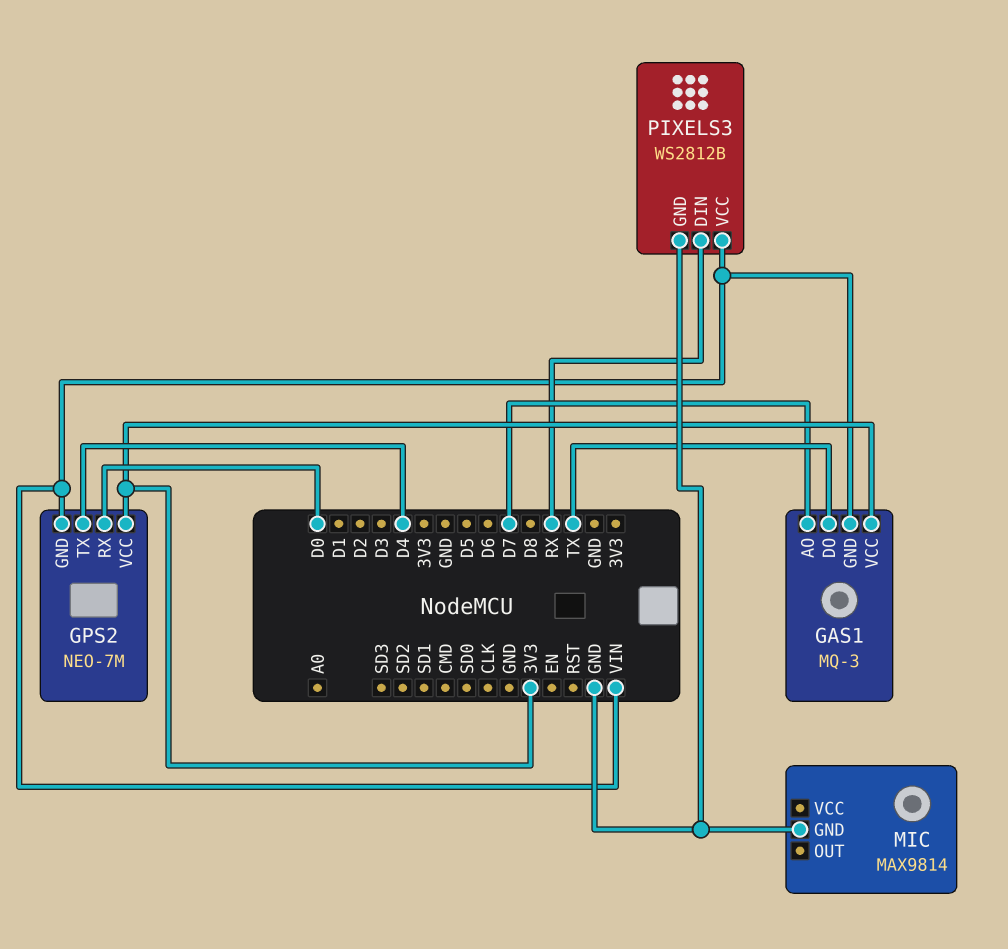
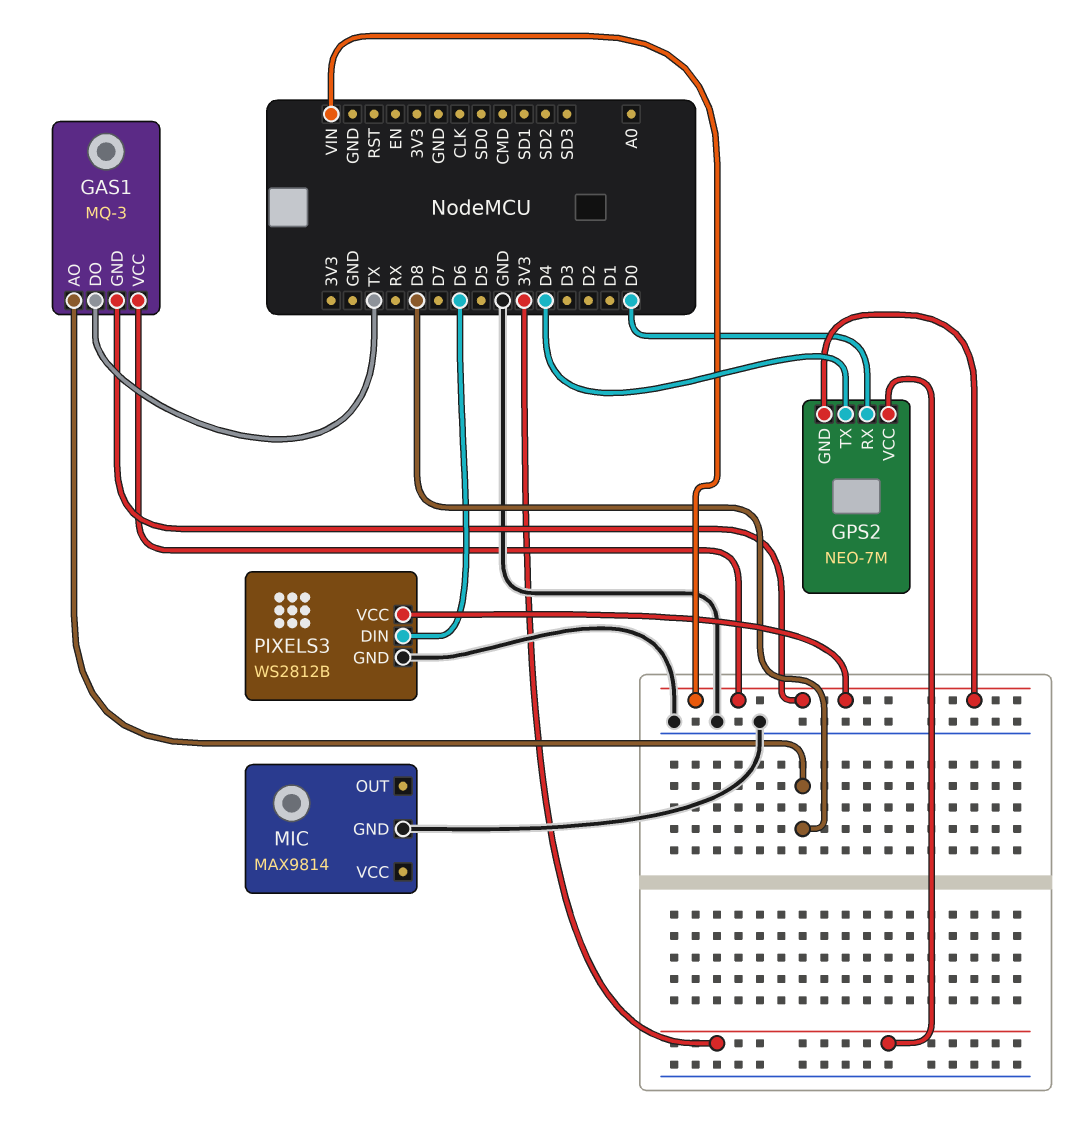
GAS1 pin AO: D7 -> D8
GAS1 pin VCC: 3V3 -> VIN
PIXELS3 pin DIN: RX -> D6

